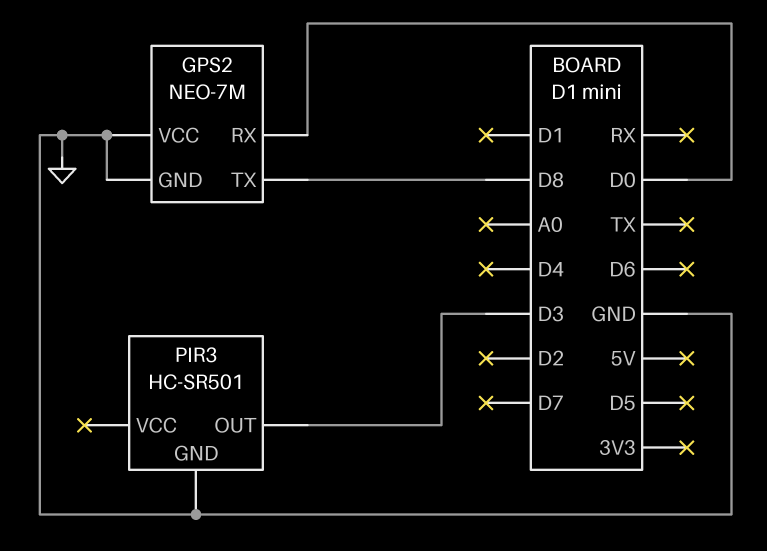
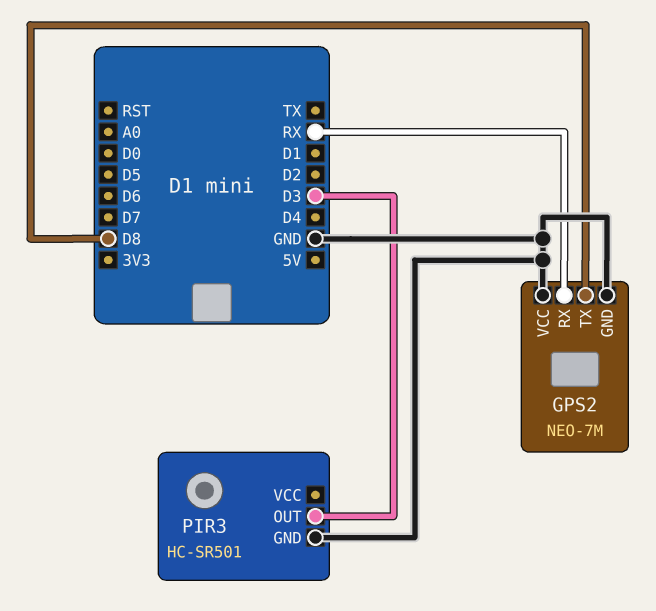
GPS2 pin RX: D0 -> RX

